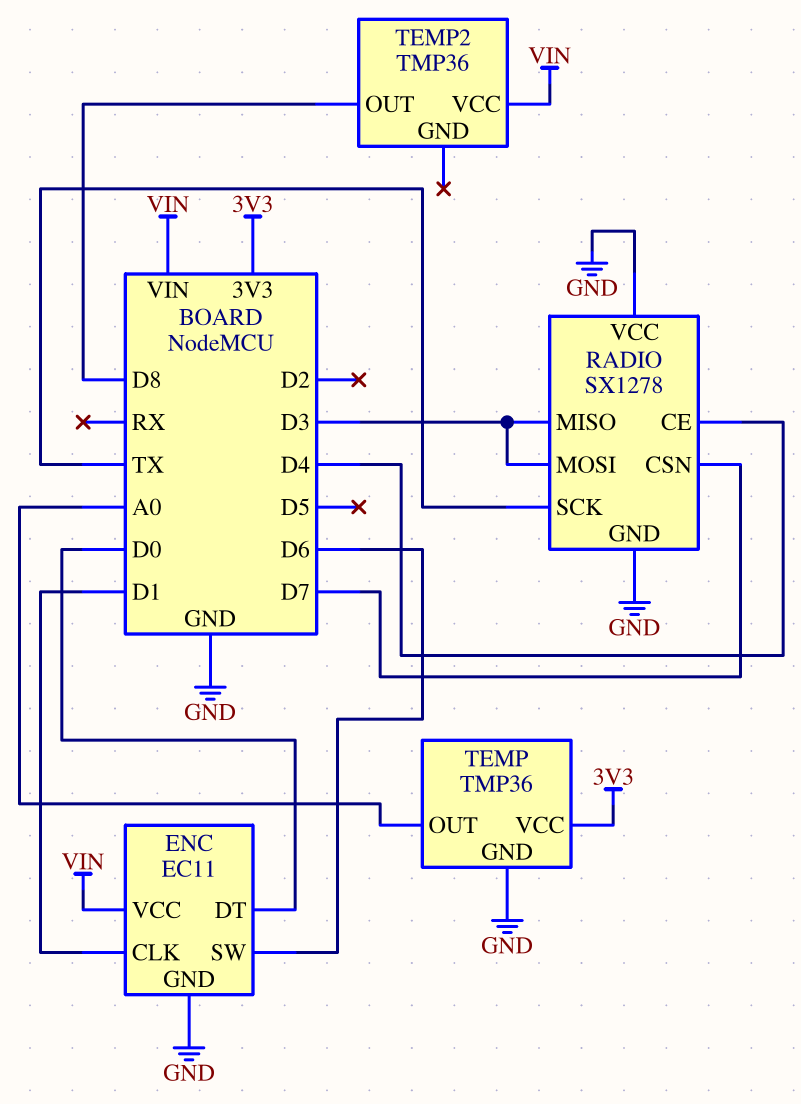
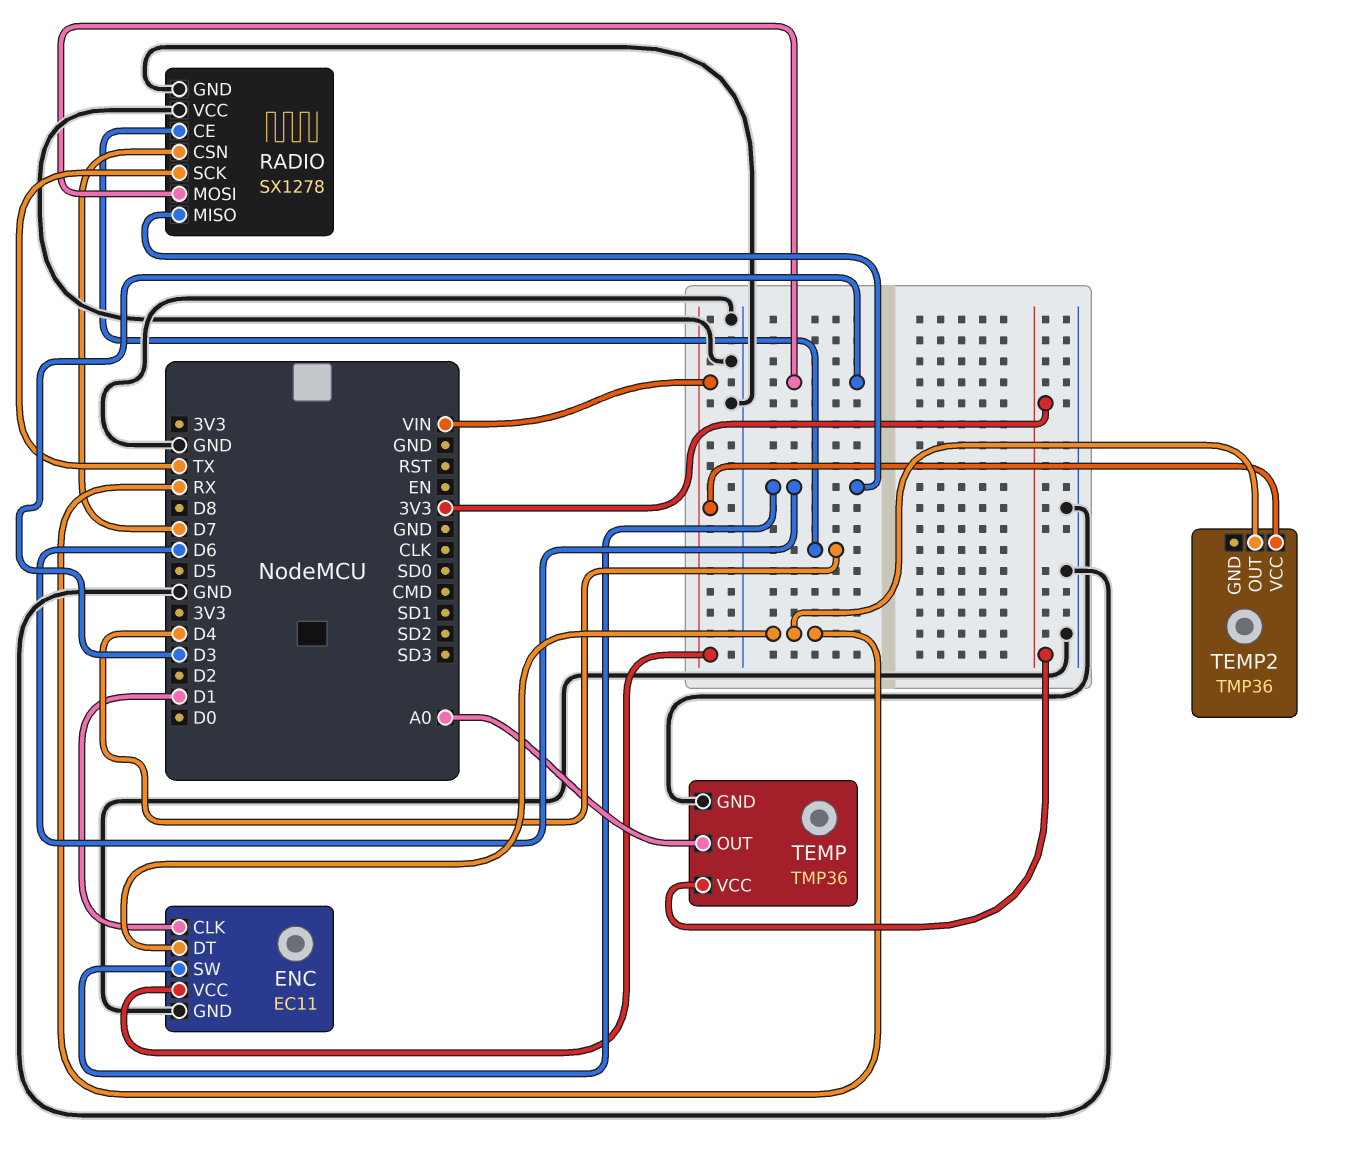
ENC pin DT: D0 -> RX
RADIO pin MISO: D3 -> D6
TEMP2 pin OUT: D8 -> RX

